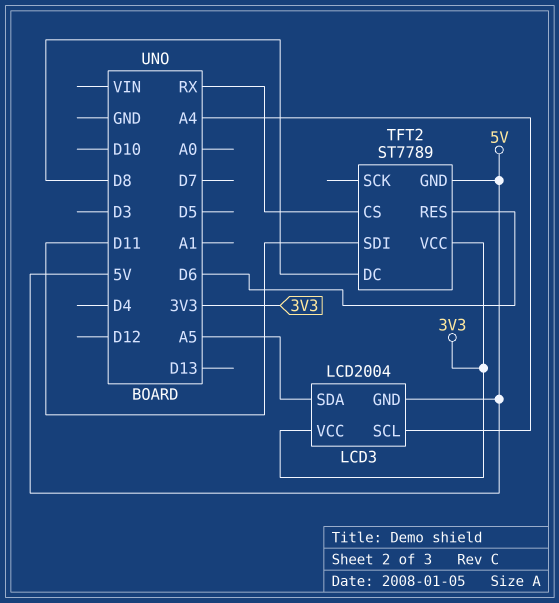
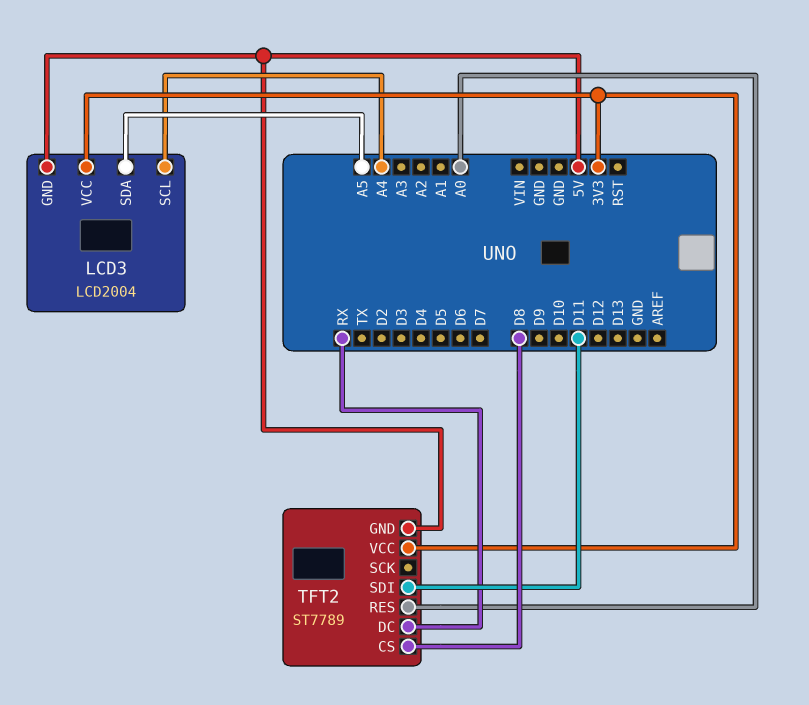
TFT2 pin CS: RX -> D8
TFT2 pin DC: D8 -> RX
TFT2 pin RES: D6 -> A0

